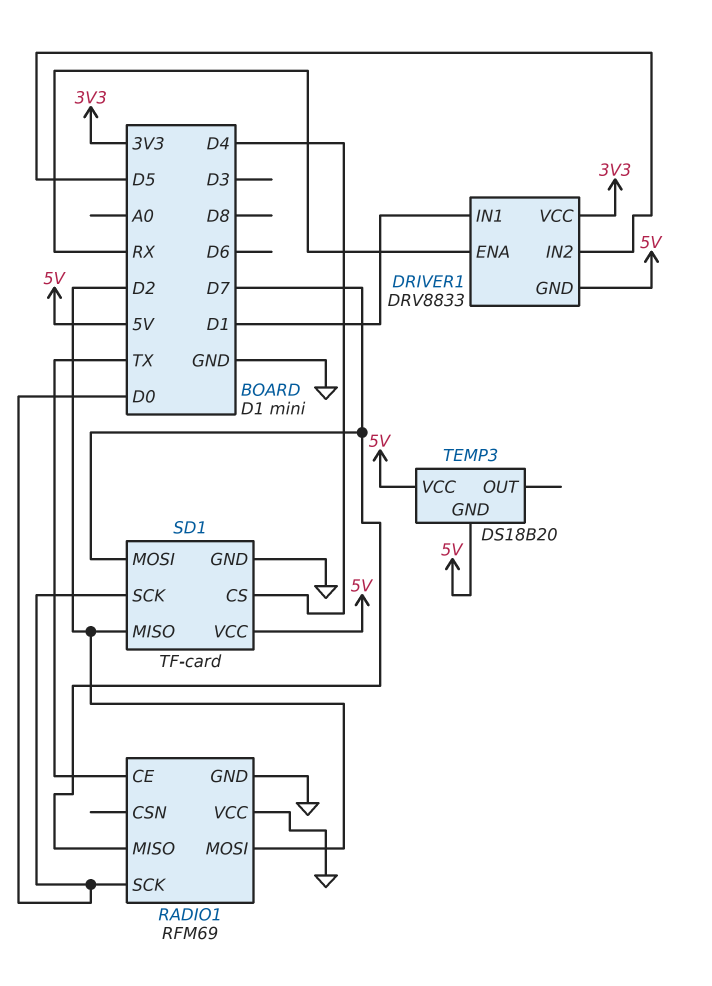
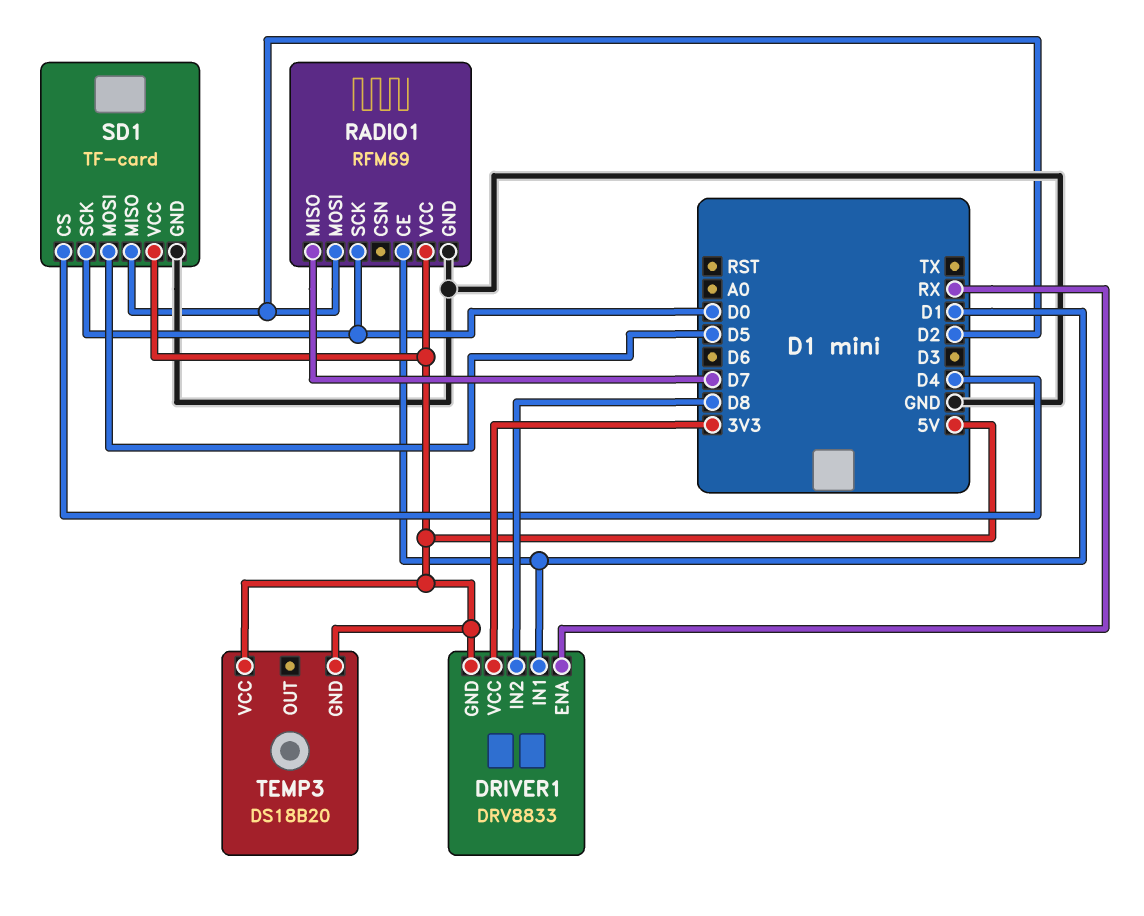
DRIVER1 pin IN2: D5 -> D8
RADIO1 pin CE: TX -> D1
RADIO1 pin VCC: GND -> 5V
SD1 pin MOSI: D7 -> D5

